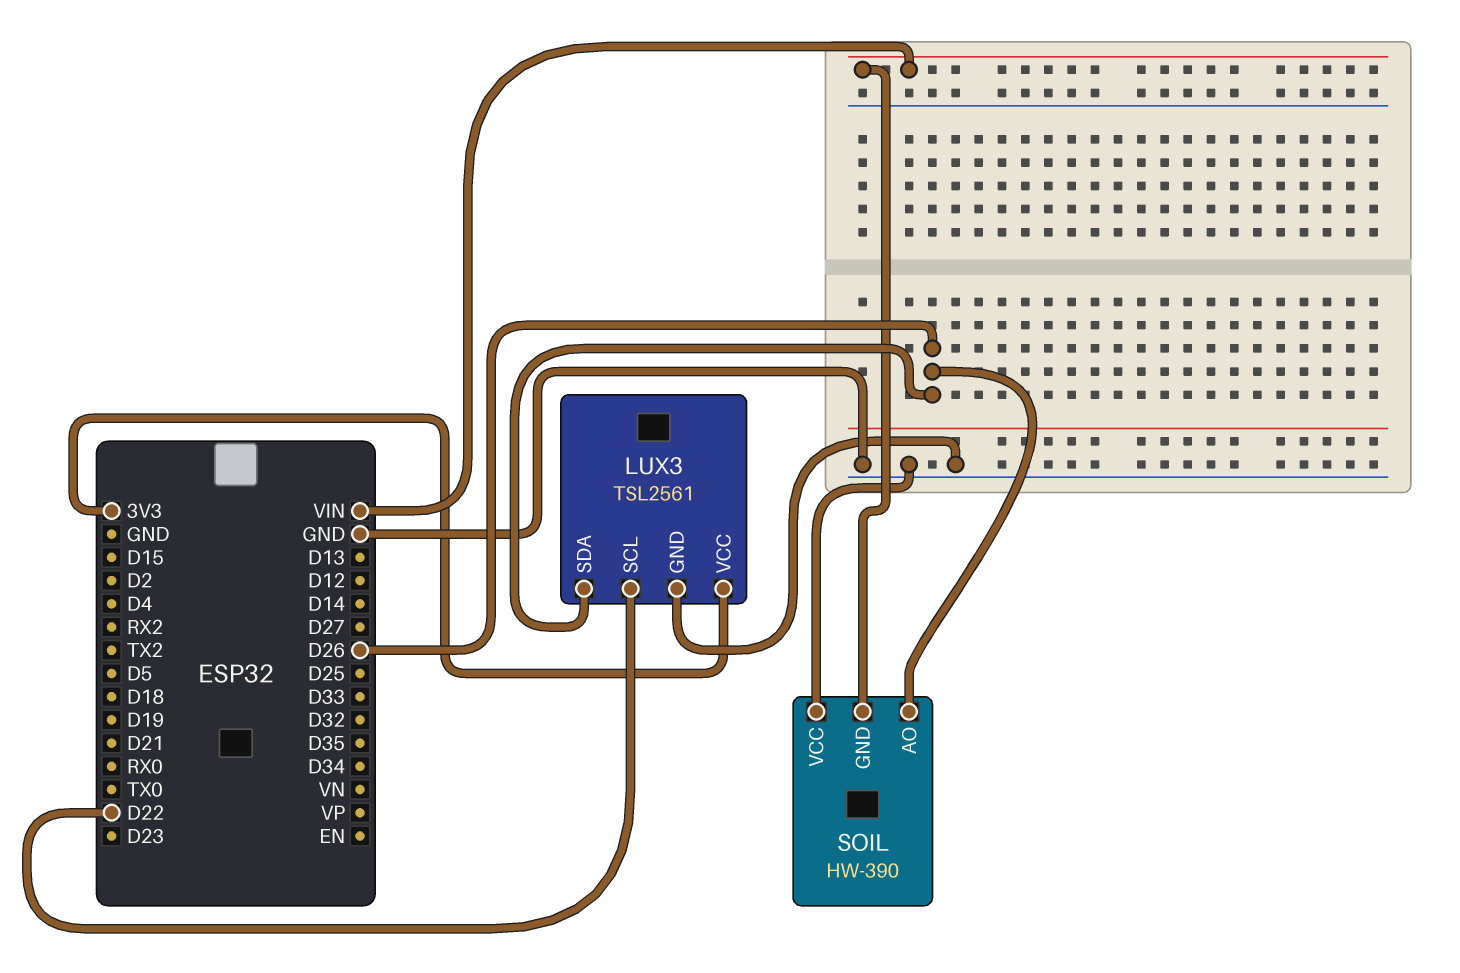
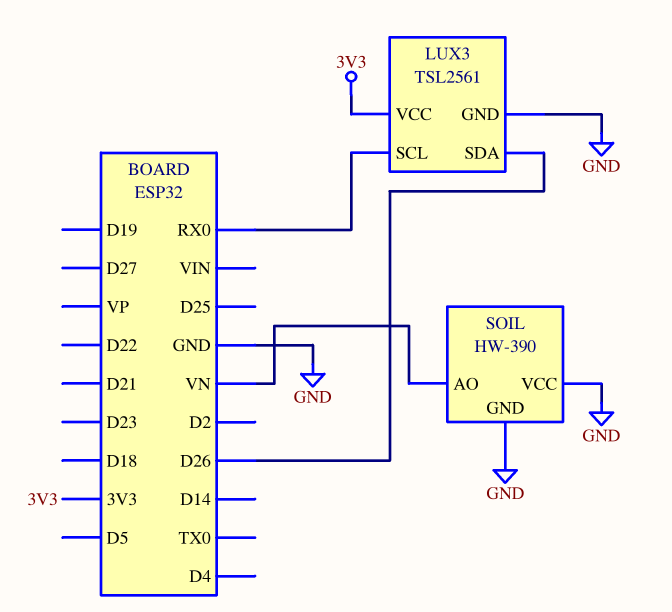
LUX3 pin SCL: D22 -> RX0
SOIL pin AO: D26 -> VN
SOIL pin GND: VIN -> GND

